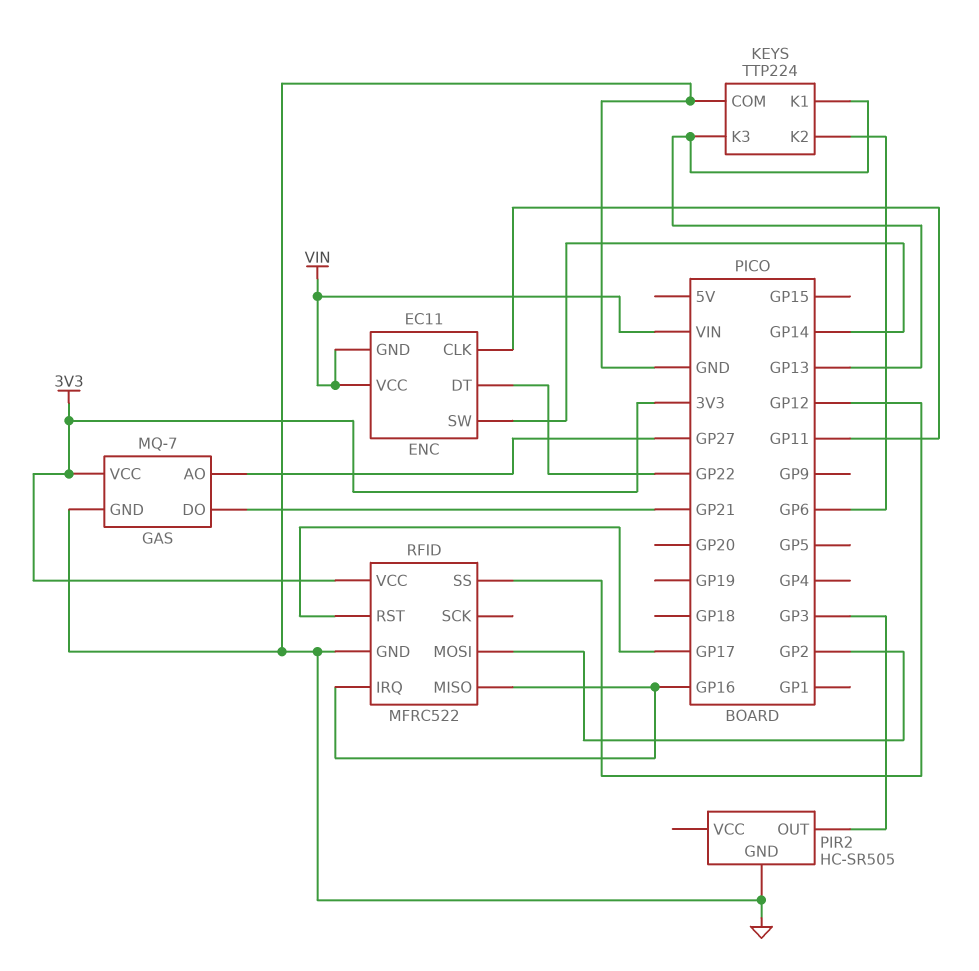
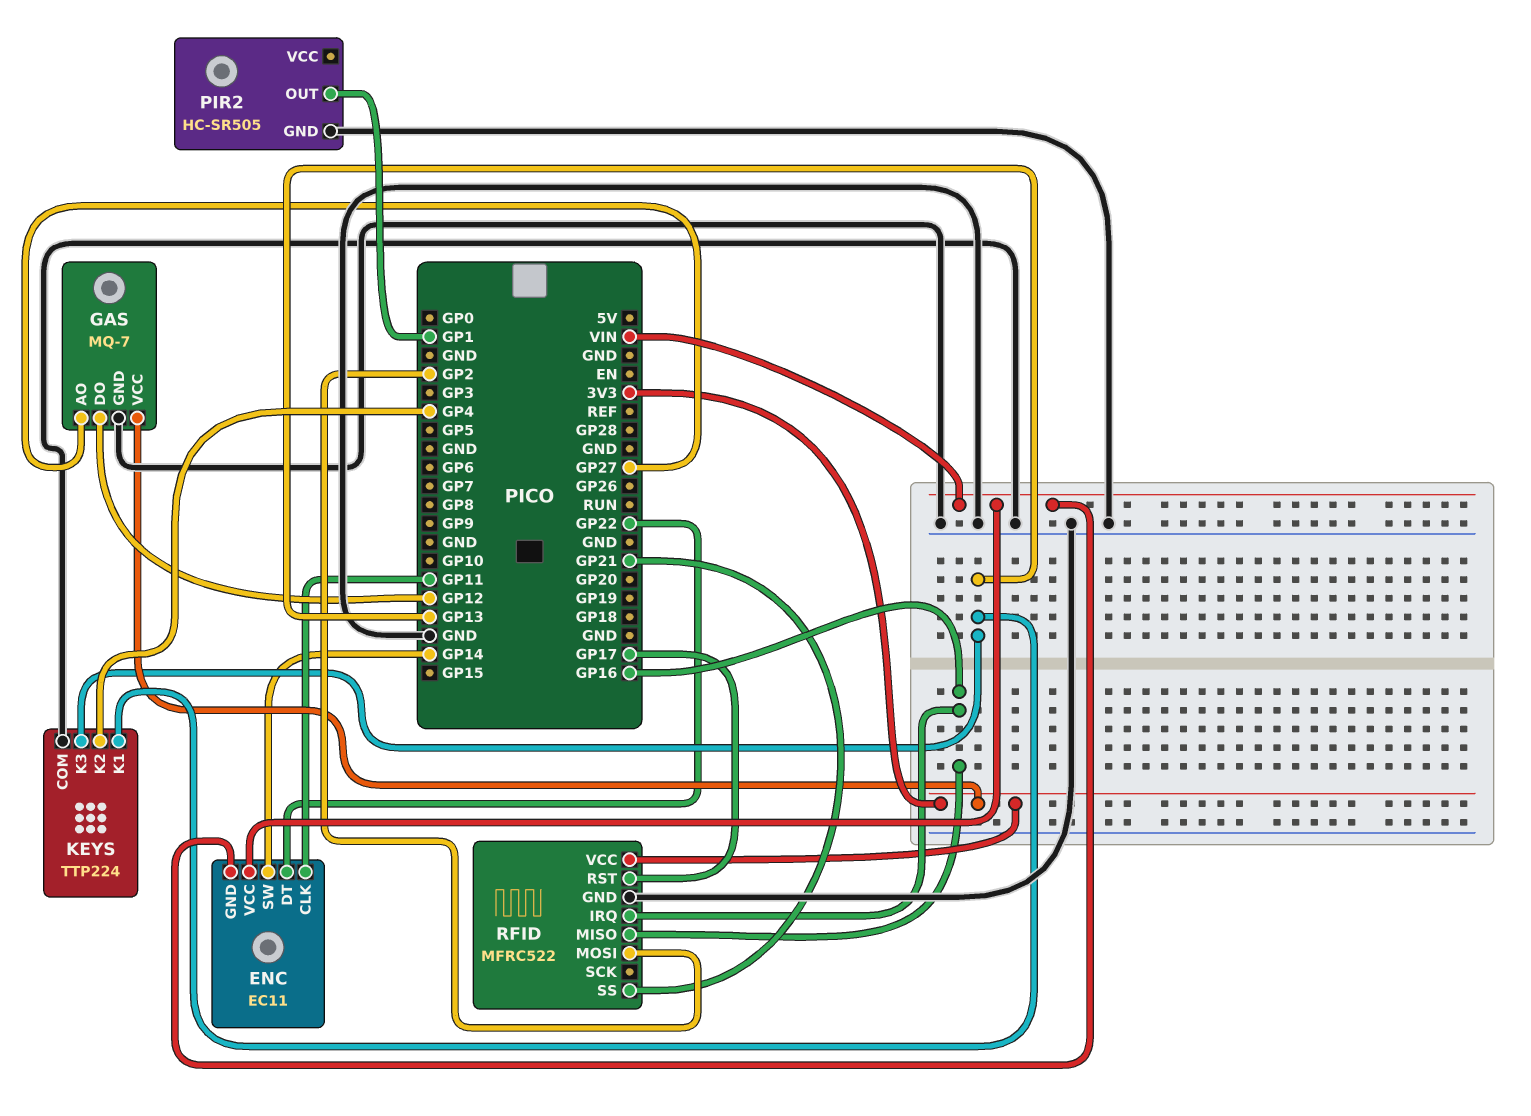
GAS pin DO: GP21 -> GP12
KEYS pin K2: GP6 -> GP4
PIR2 pin OUT: GP3 -> GP1
RFID pin SS: GP12 -> GP21

